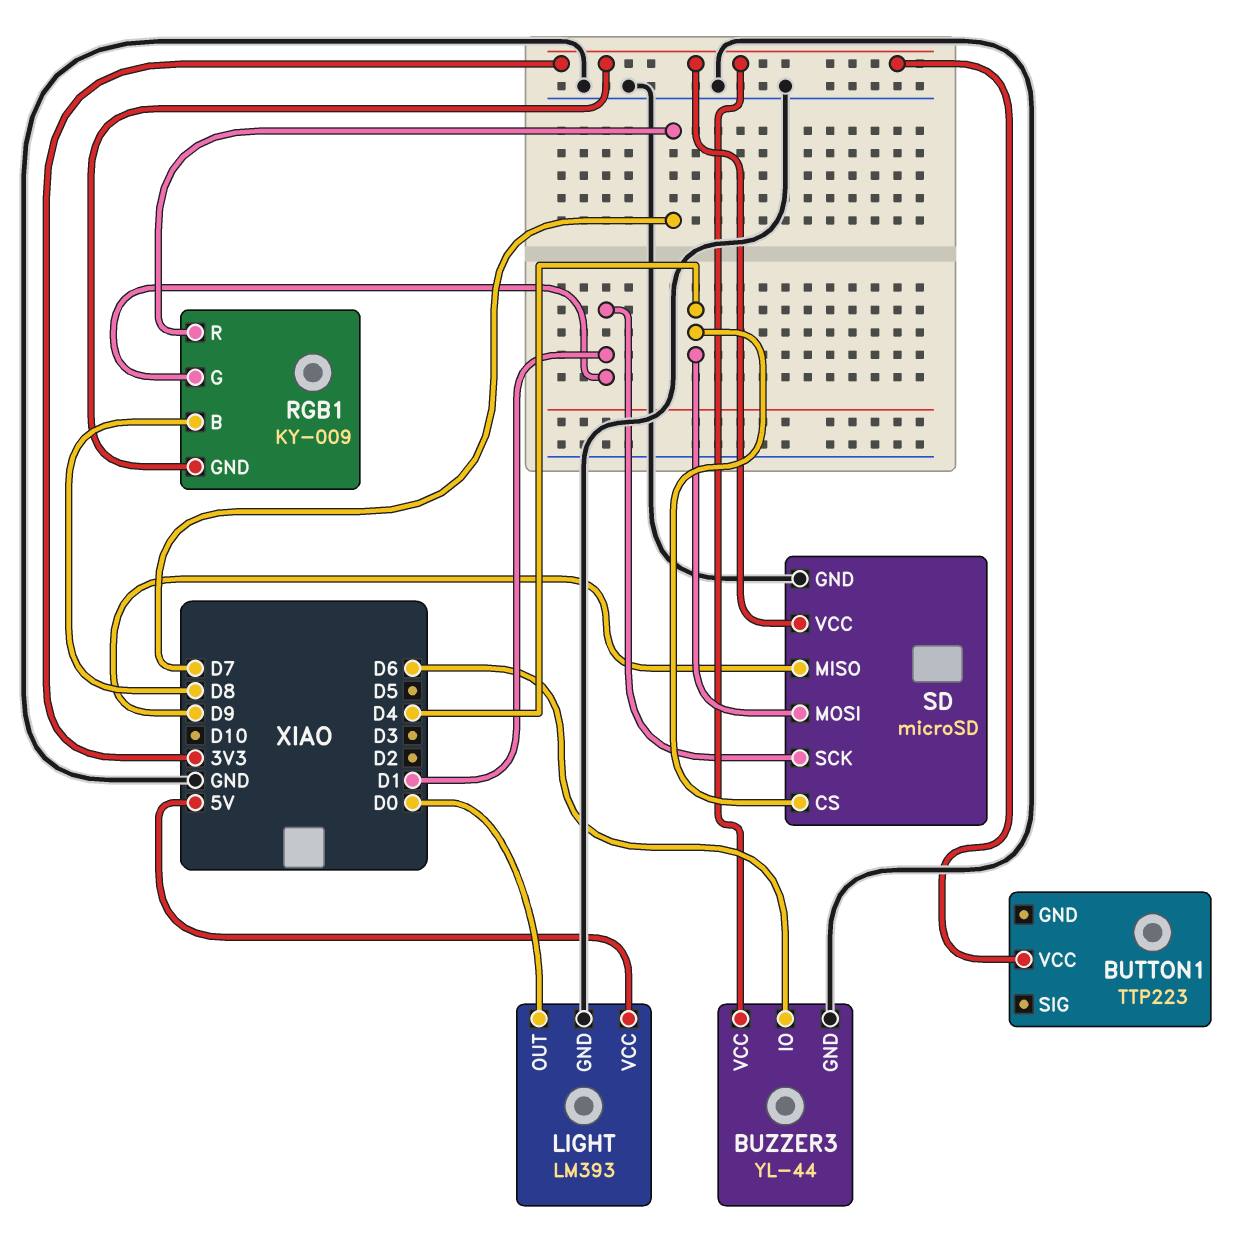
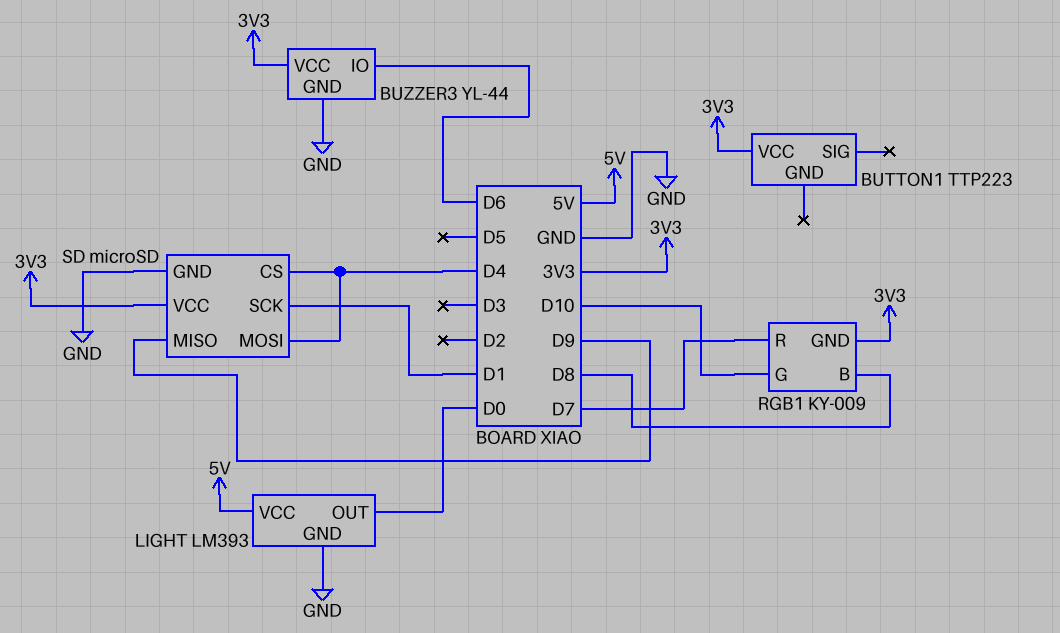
RGB1 pin G: D1 -> D10

